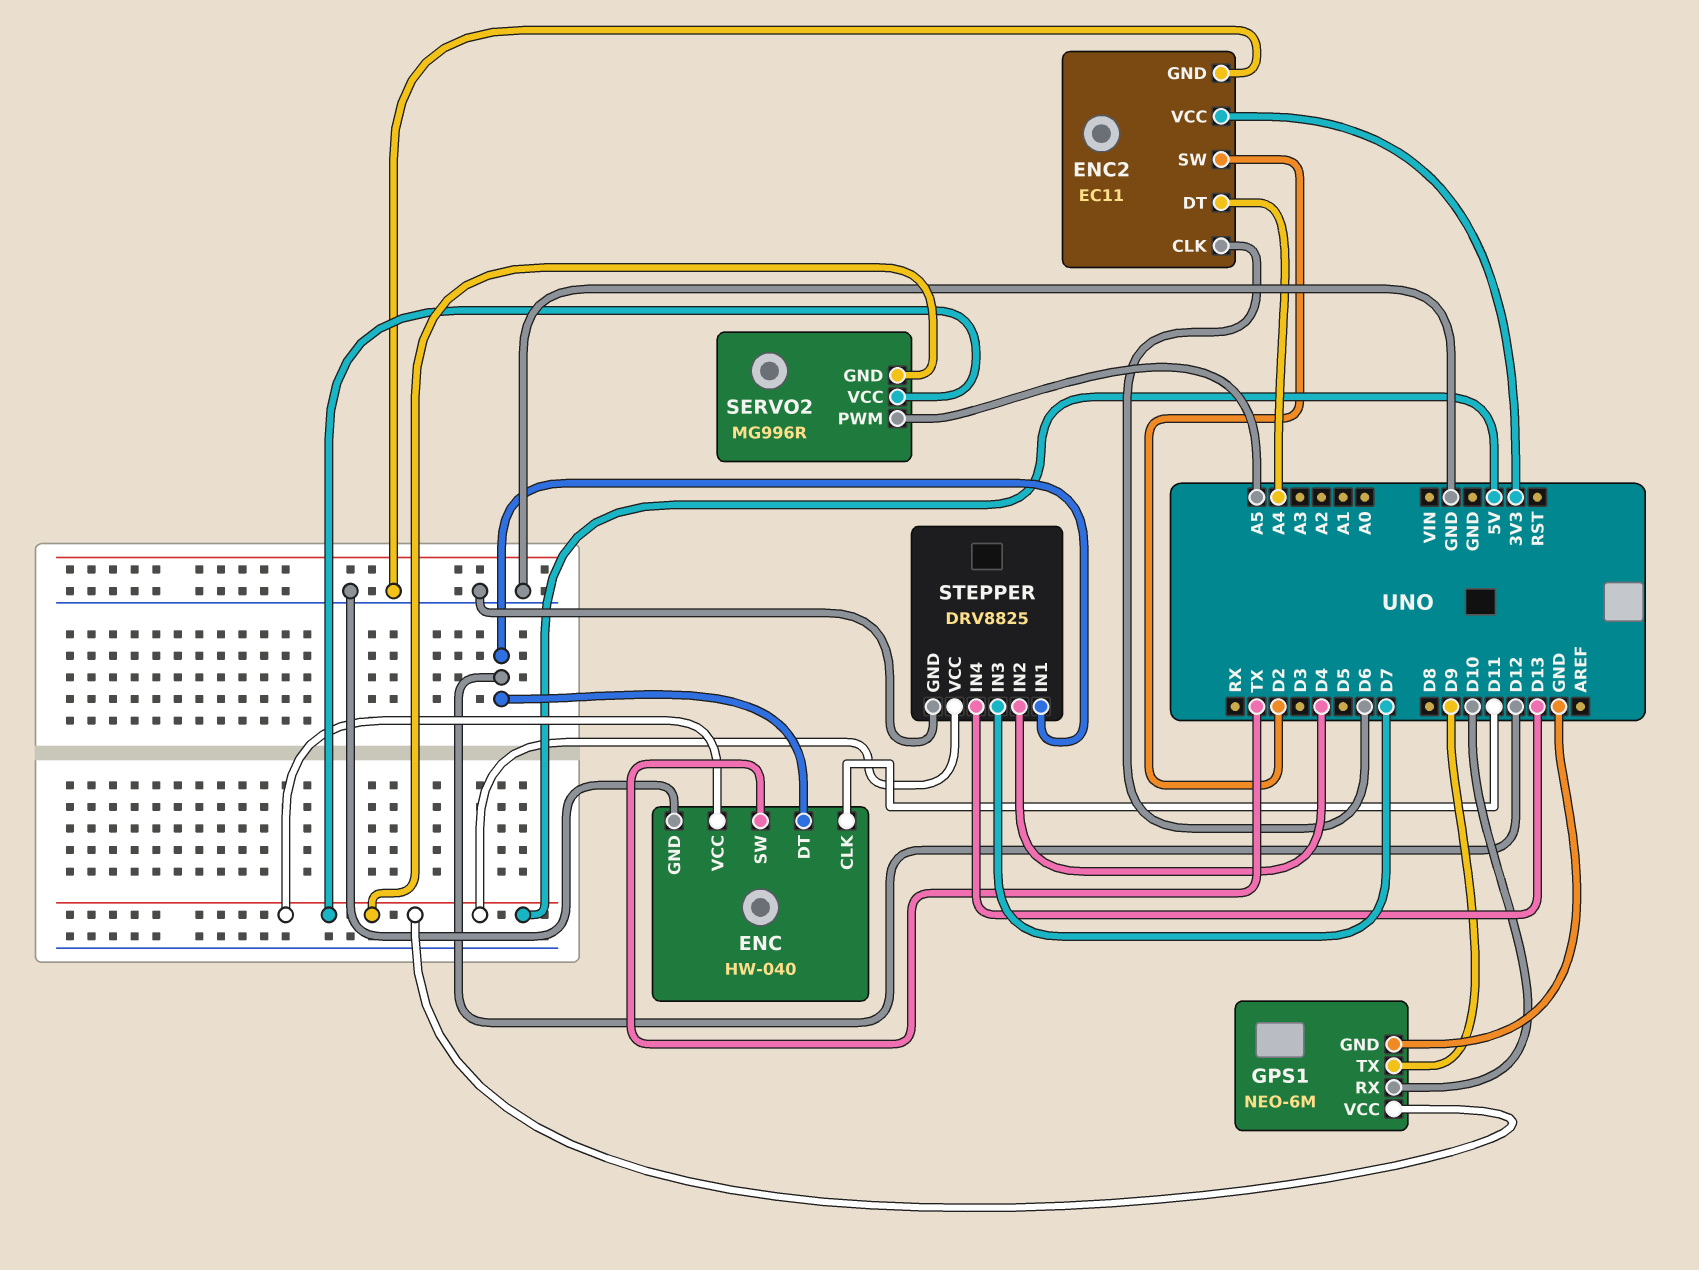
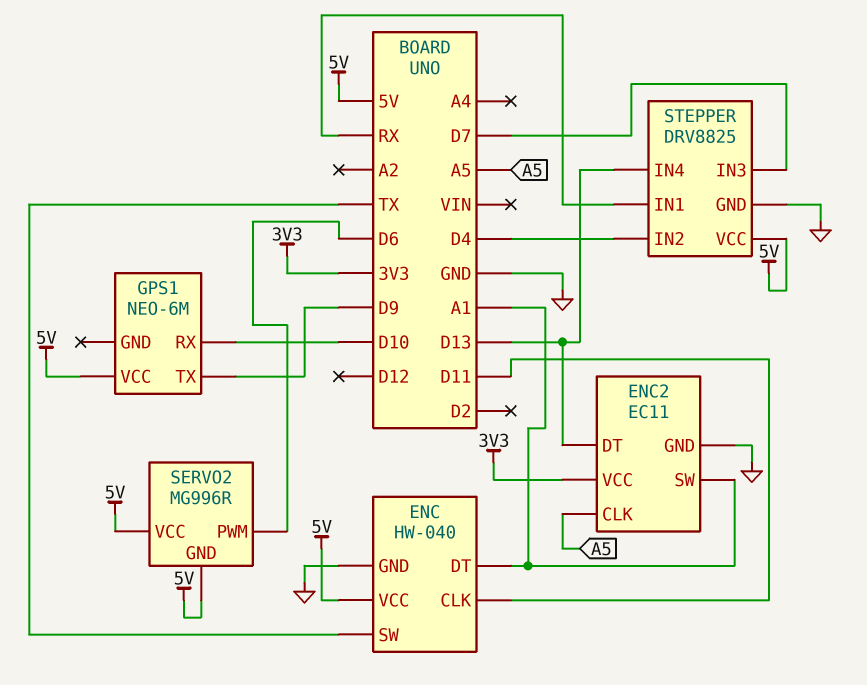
ENC pin DT: D12 -> A1
ENC2 pin CLK: D6 -> A5
ENC2 pin DT: A4 -> D13
ENC2 pin SW: D2 -> A1
GPS1 pin GND: GND -> none
SERVO2 pin PWM: A5 -> D6
STEPPER pin IN1: D12 -> RX

